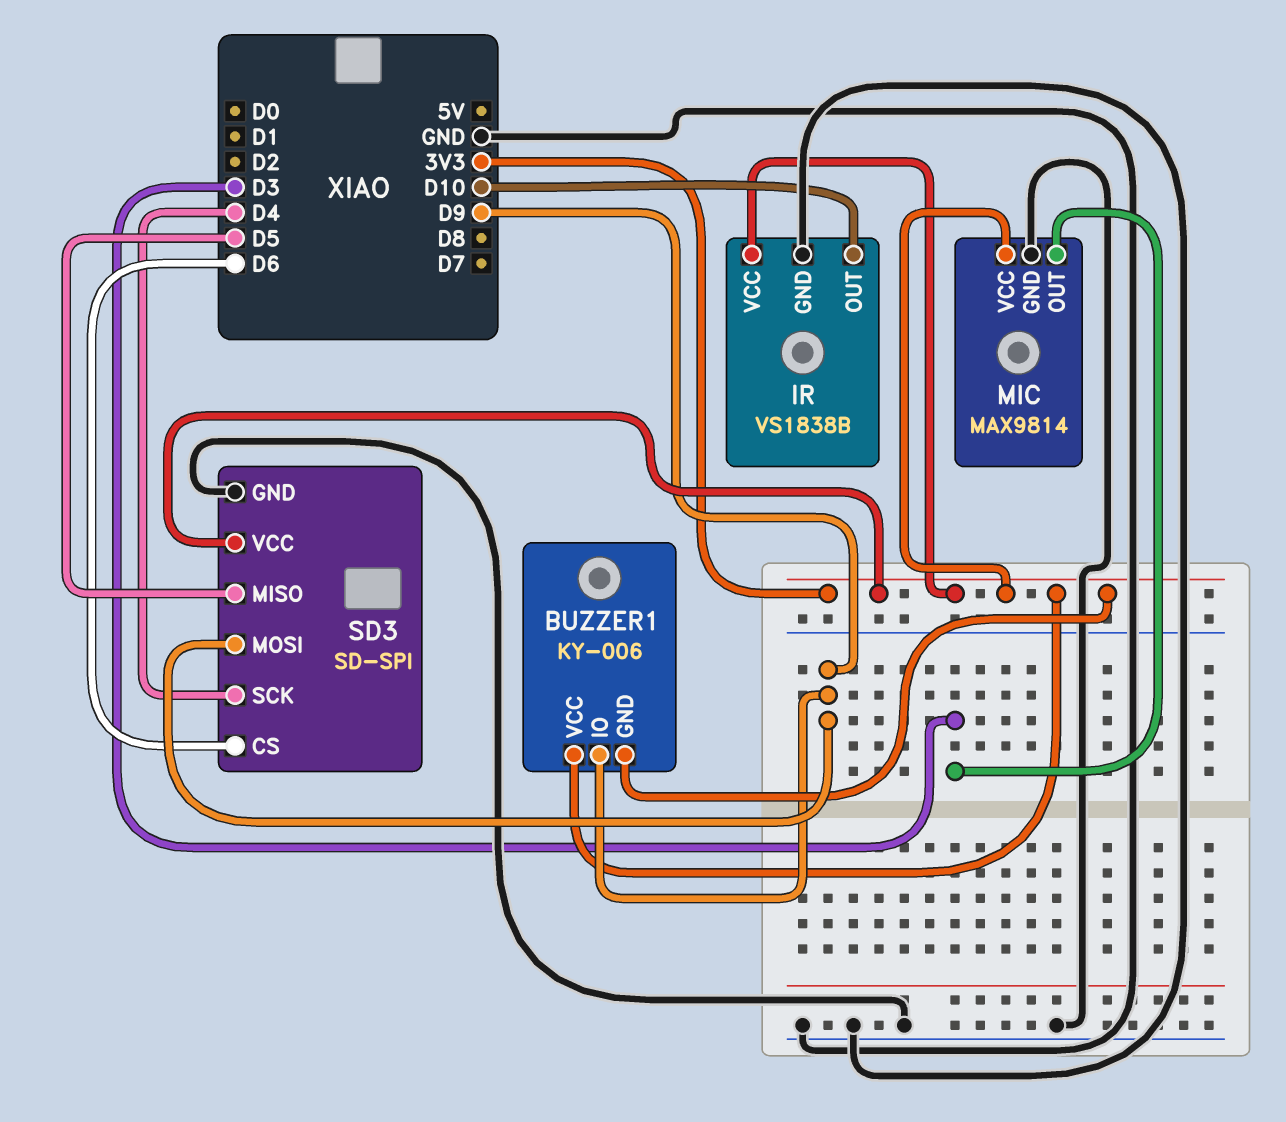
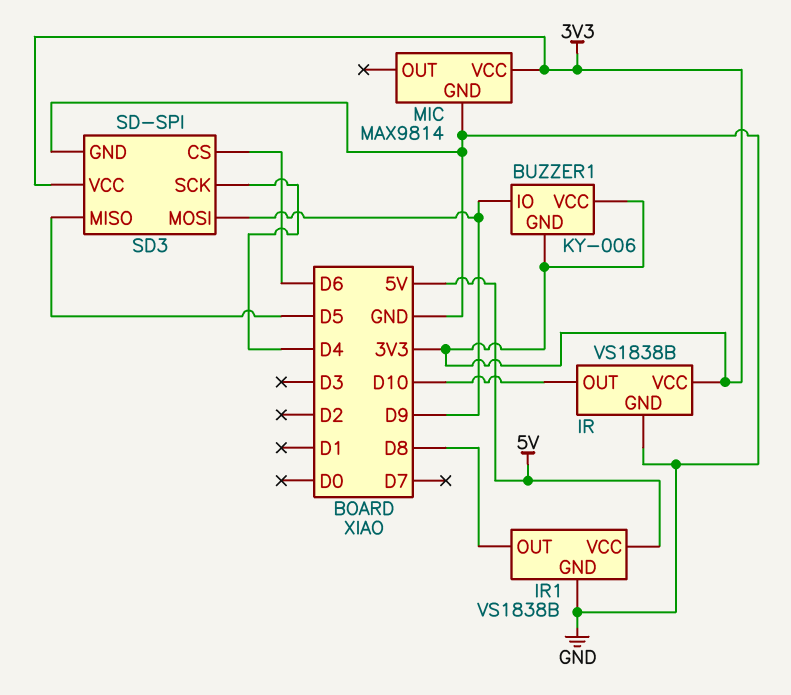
IR1: none -> VS1838B
IR1 pin GND: none -> GND
IR1 pin OUT: none -> D8
IR1 pin VCC: none -> 5V
MIC pin OUT: D3 -> none

